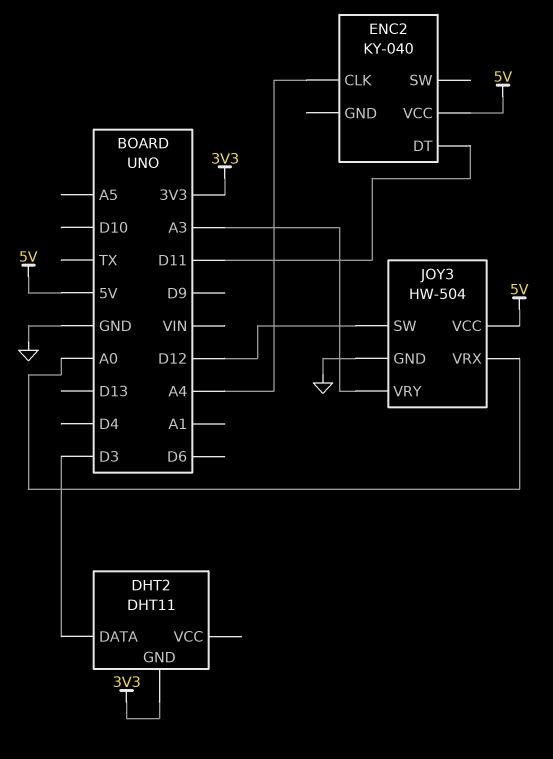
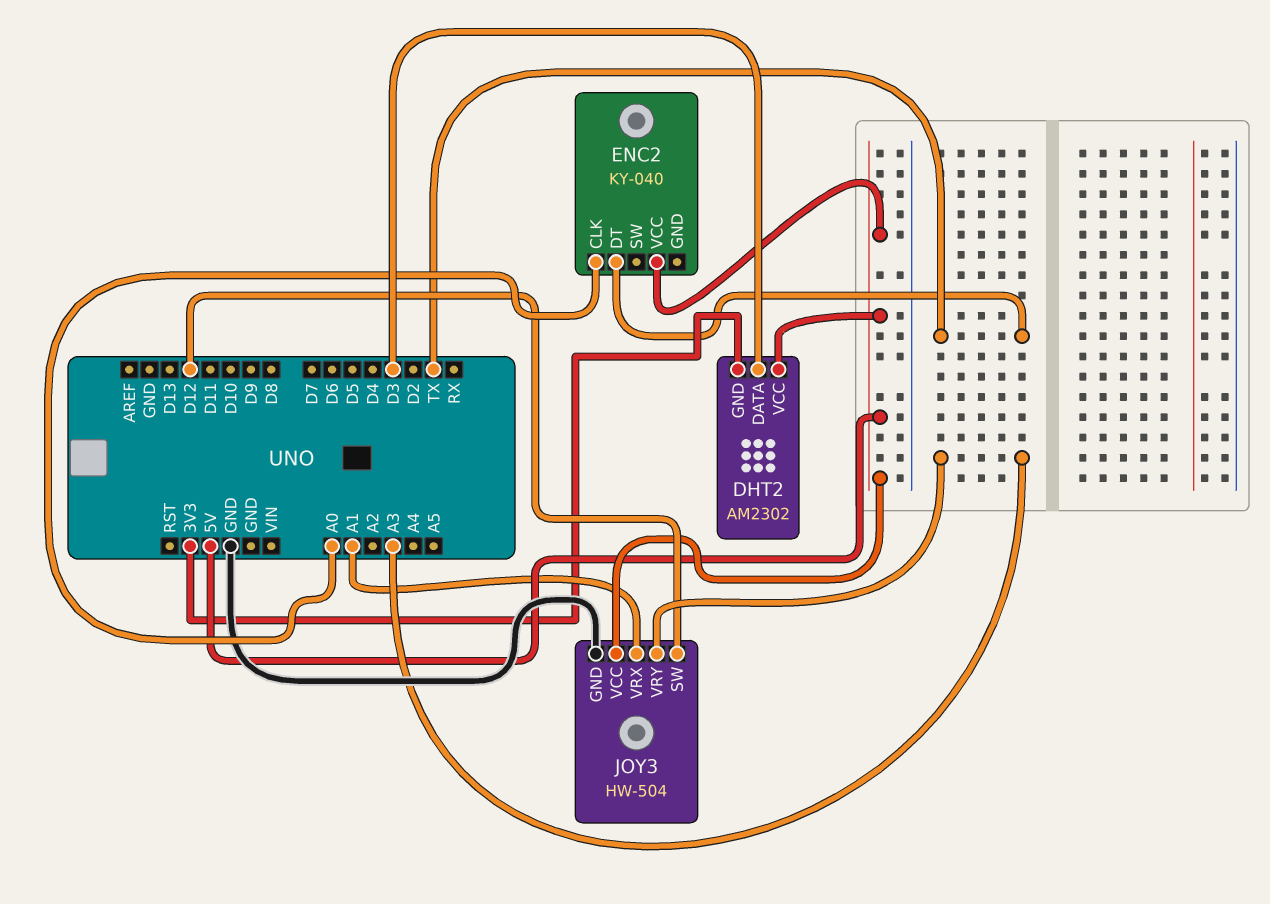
DHT2: DHT11 -> AM2302
DHT2 pin VCC: none -> 5V
ENC2 pin CLK: A4 -> A0
ENC2 pin DT: D11 -> TX
JOY3 pin VRX: A0 -> A1

